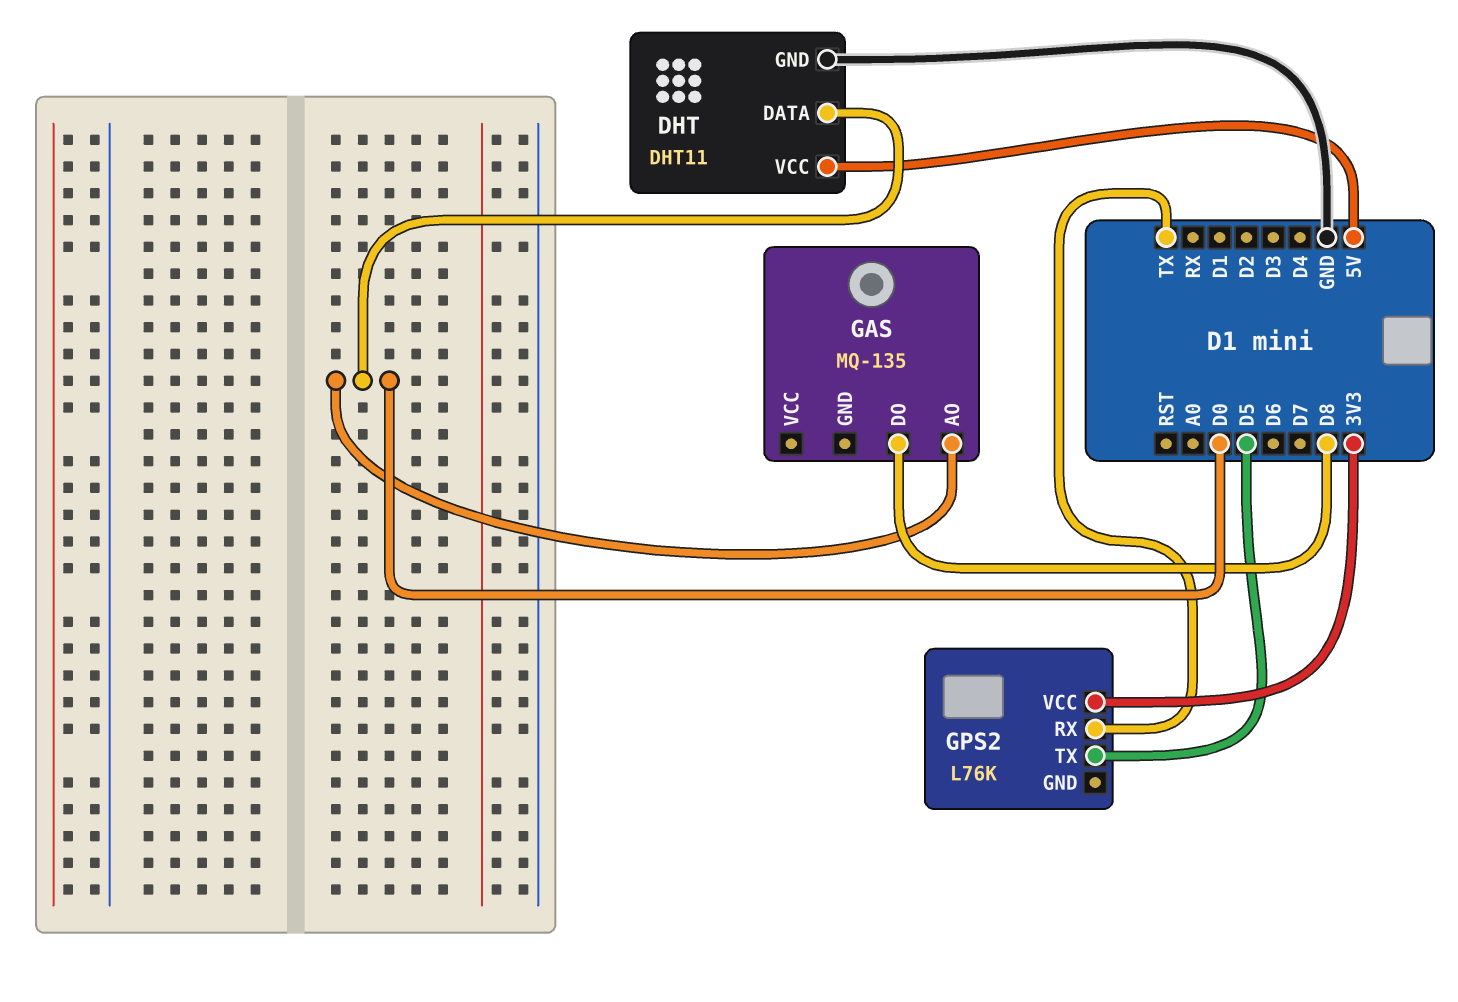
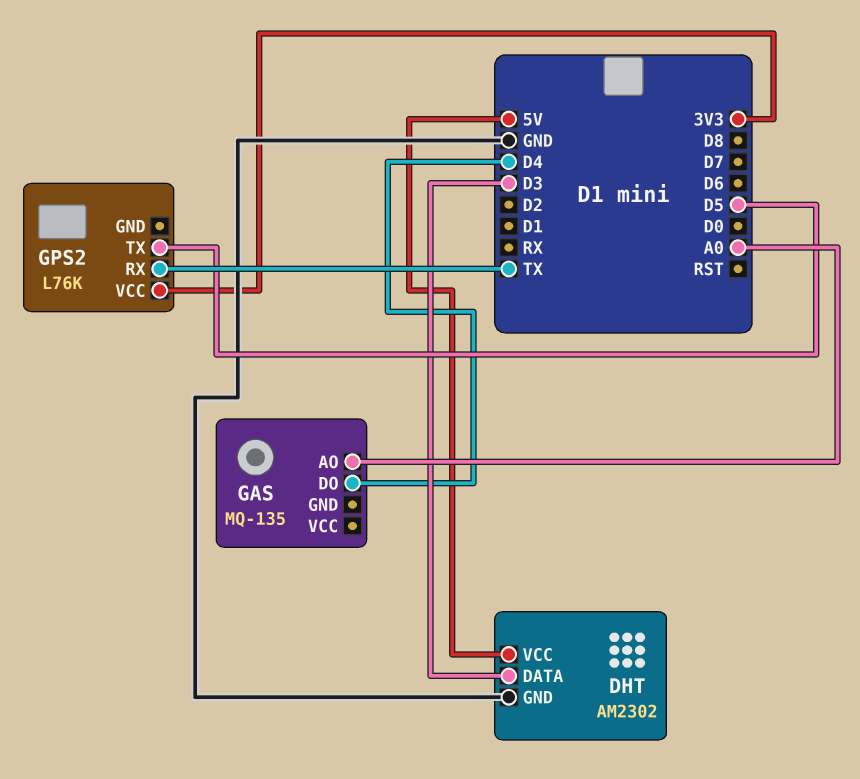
DHT: DHT11 -> AM2302
DHT pin DATA: D0 -> D3
GAS pin AO: D0 -> A0
GAS pin DO: D8 -> D4

